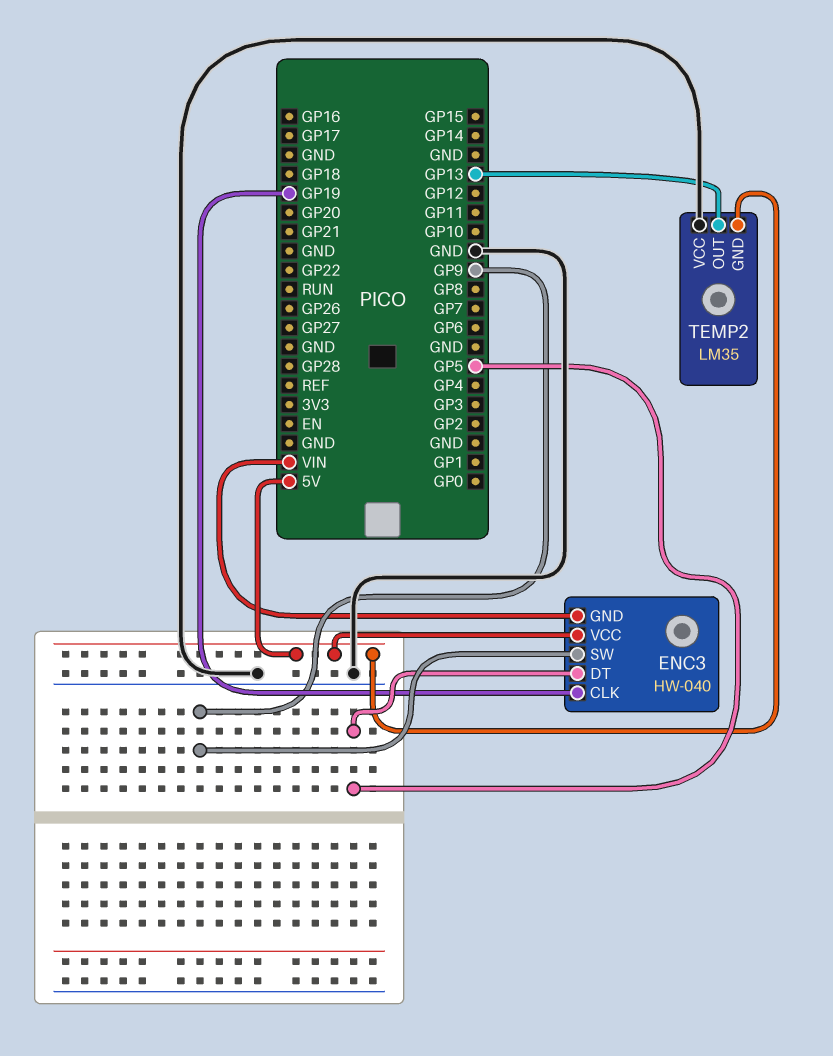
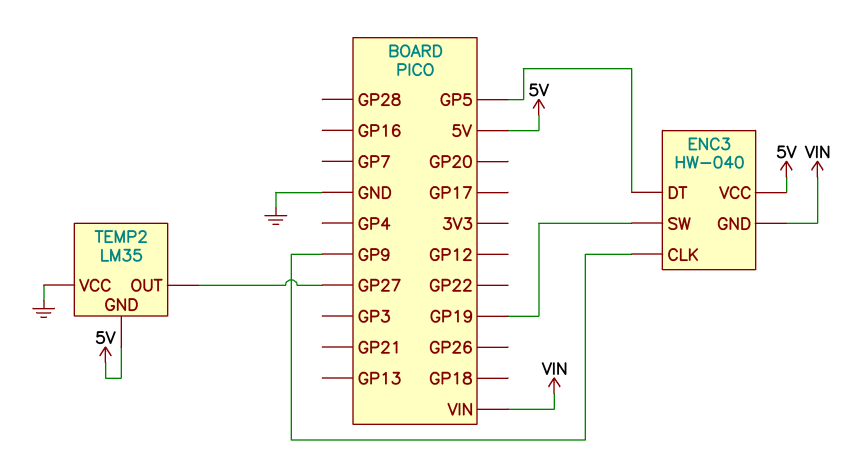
ENC3 pin CLK: GP19 -> GP9
ENC3 pin SW: GP9 -> GP19
TEMP2 pin OUT: GP13 -> GP27

